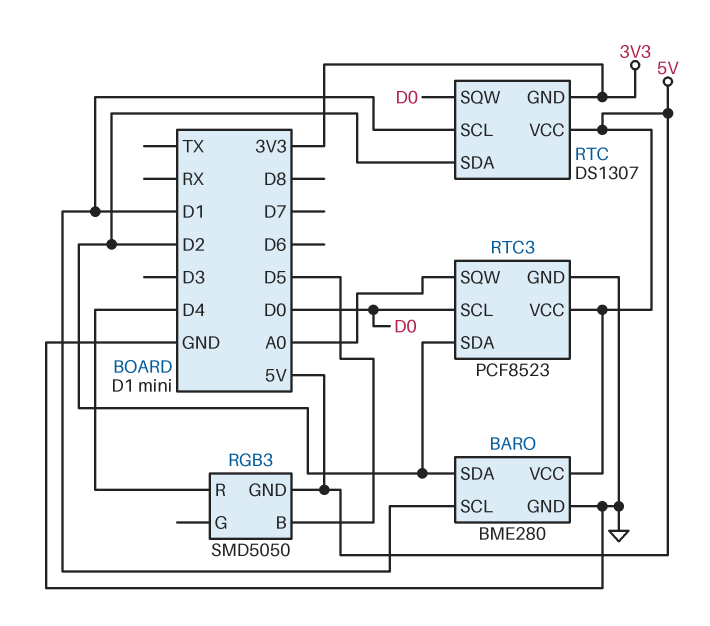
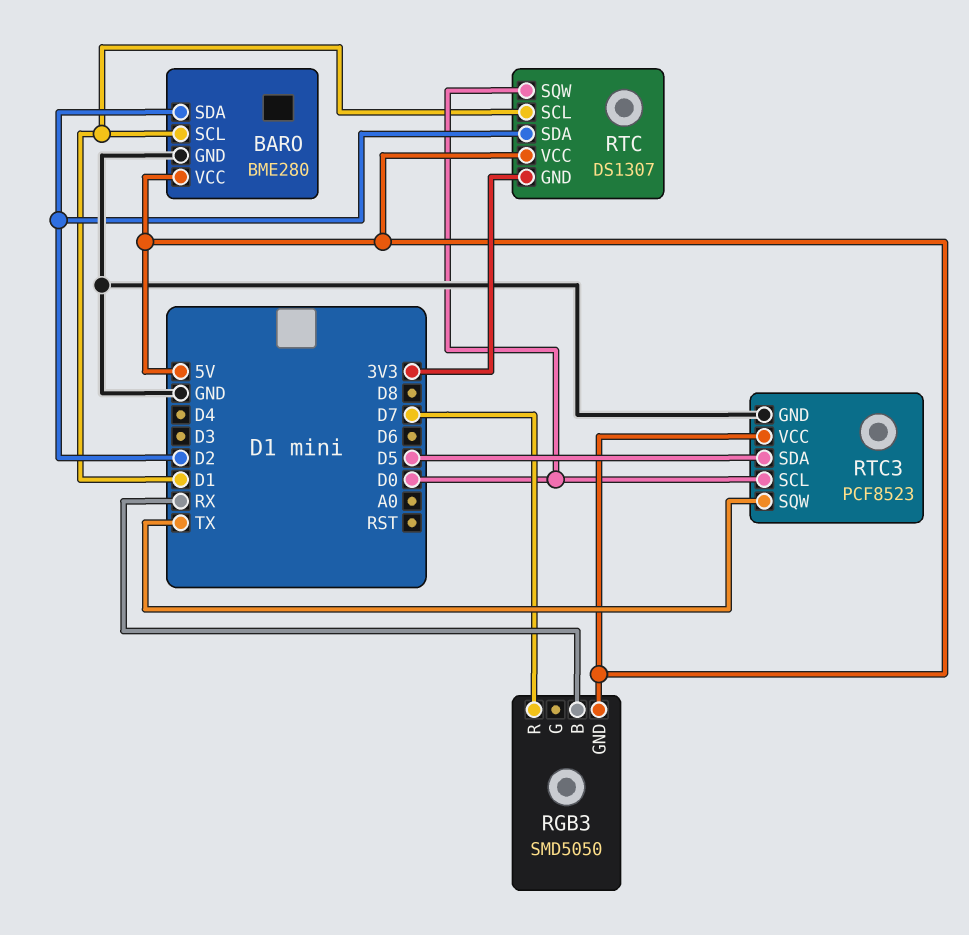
RGB3 pin B: D5 -> RX
RGB3 pin R: D4 -> D7
RTC3 pin SDA: D2 -> D5
RTC3 pin SQW: A0 -> TX

